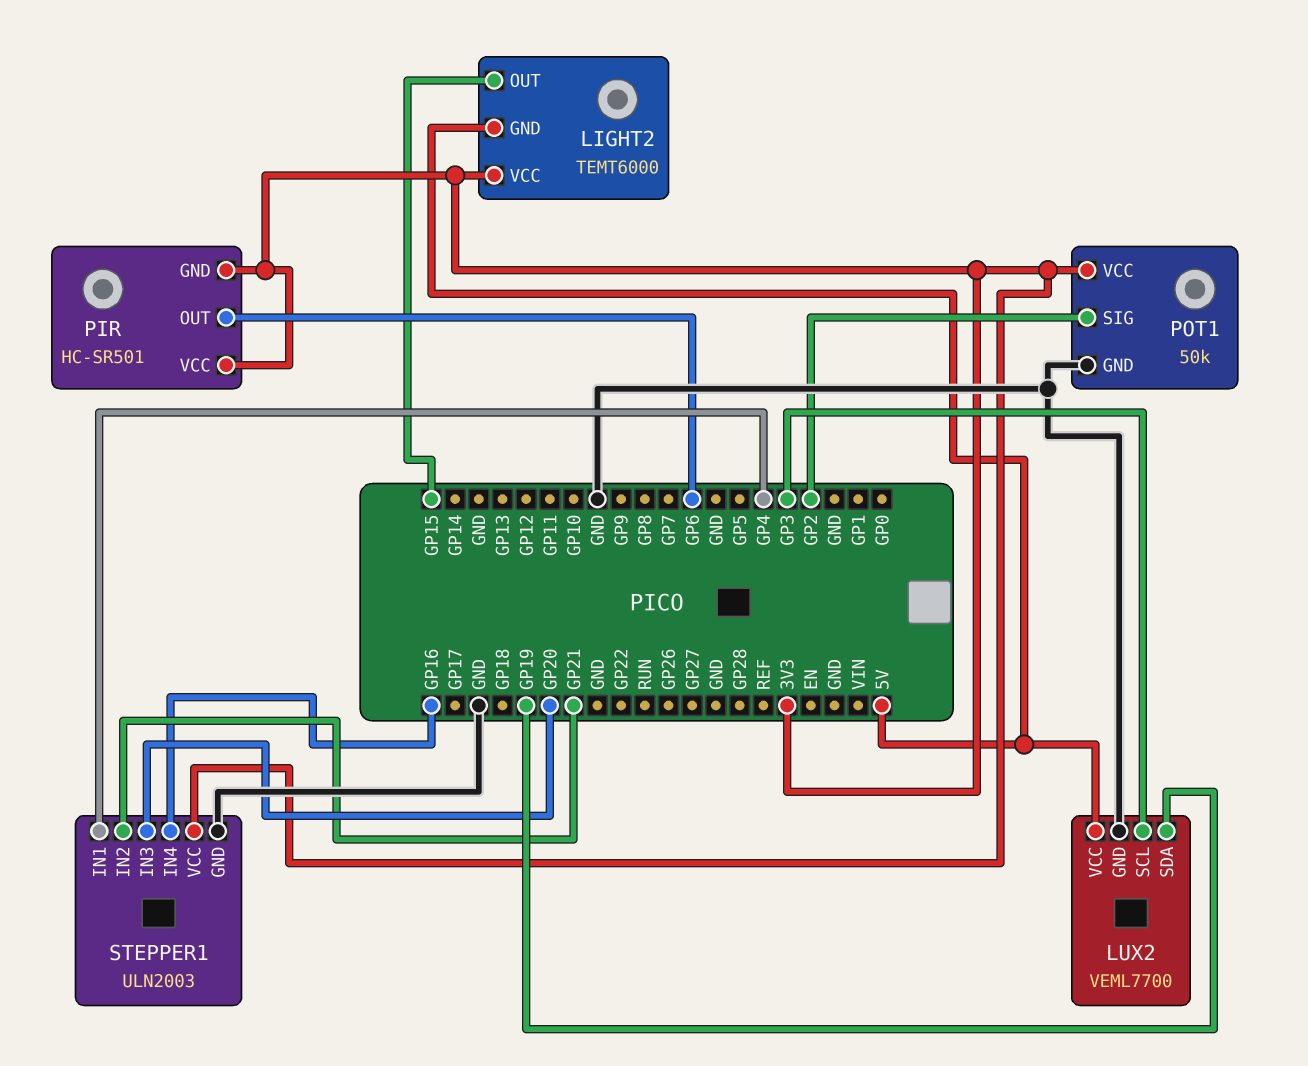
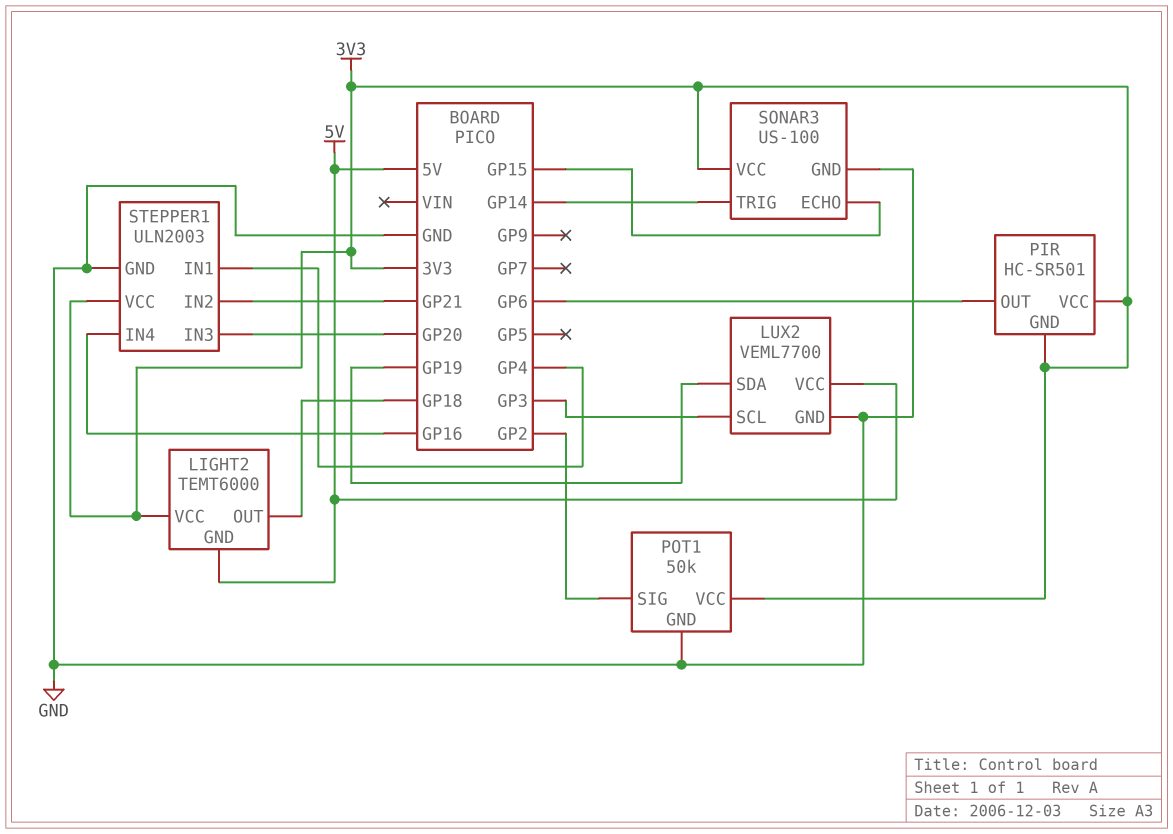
LIGHT2 pin OUT: GP15 -> GP18
SONAR3: none -> US-100
SONAR3 pin ECHO: none -> GP15
SONAR3 pin GND: none -> GND
SONAR3 pin TRIG: none -> GP14
SONAR3 pin VCC: none -> 3V3

